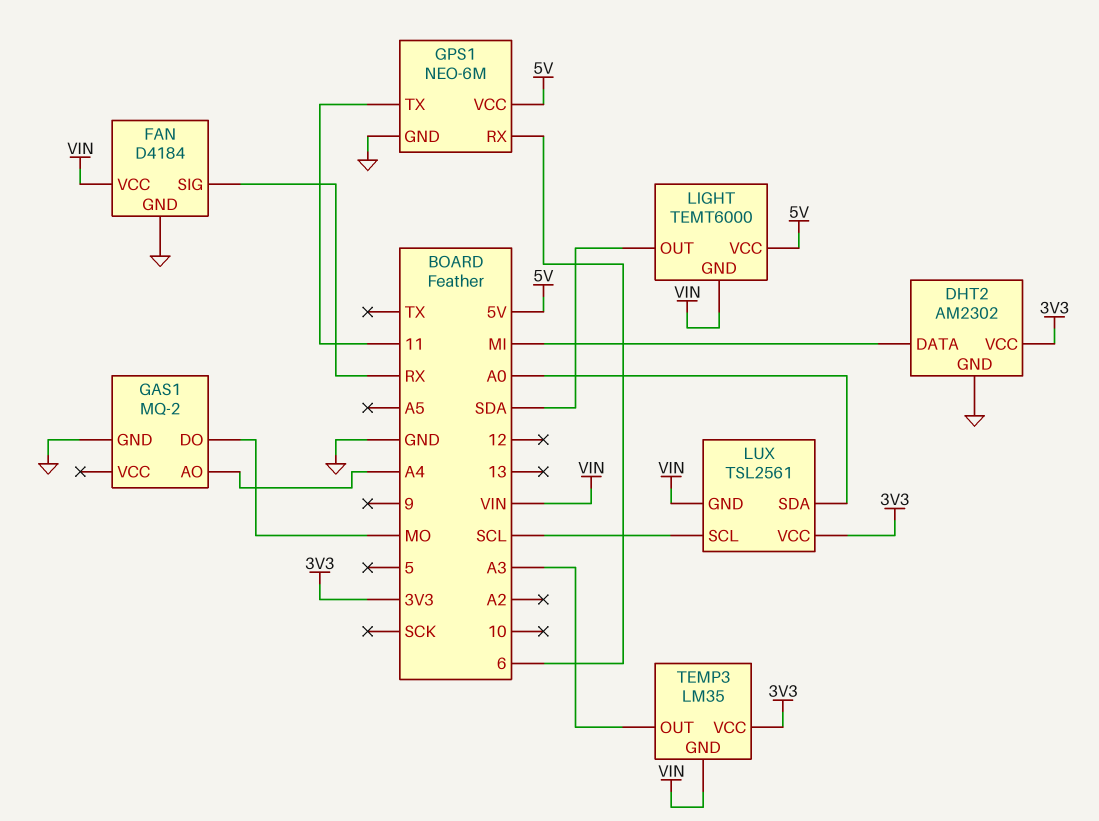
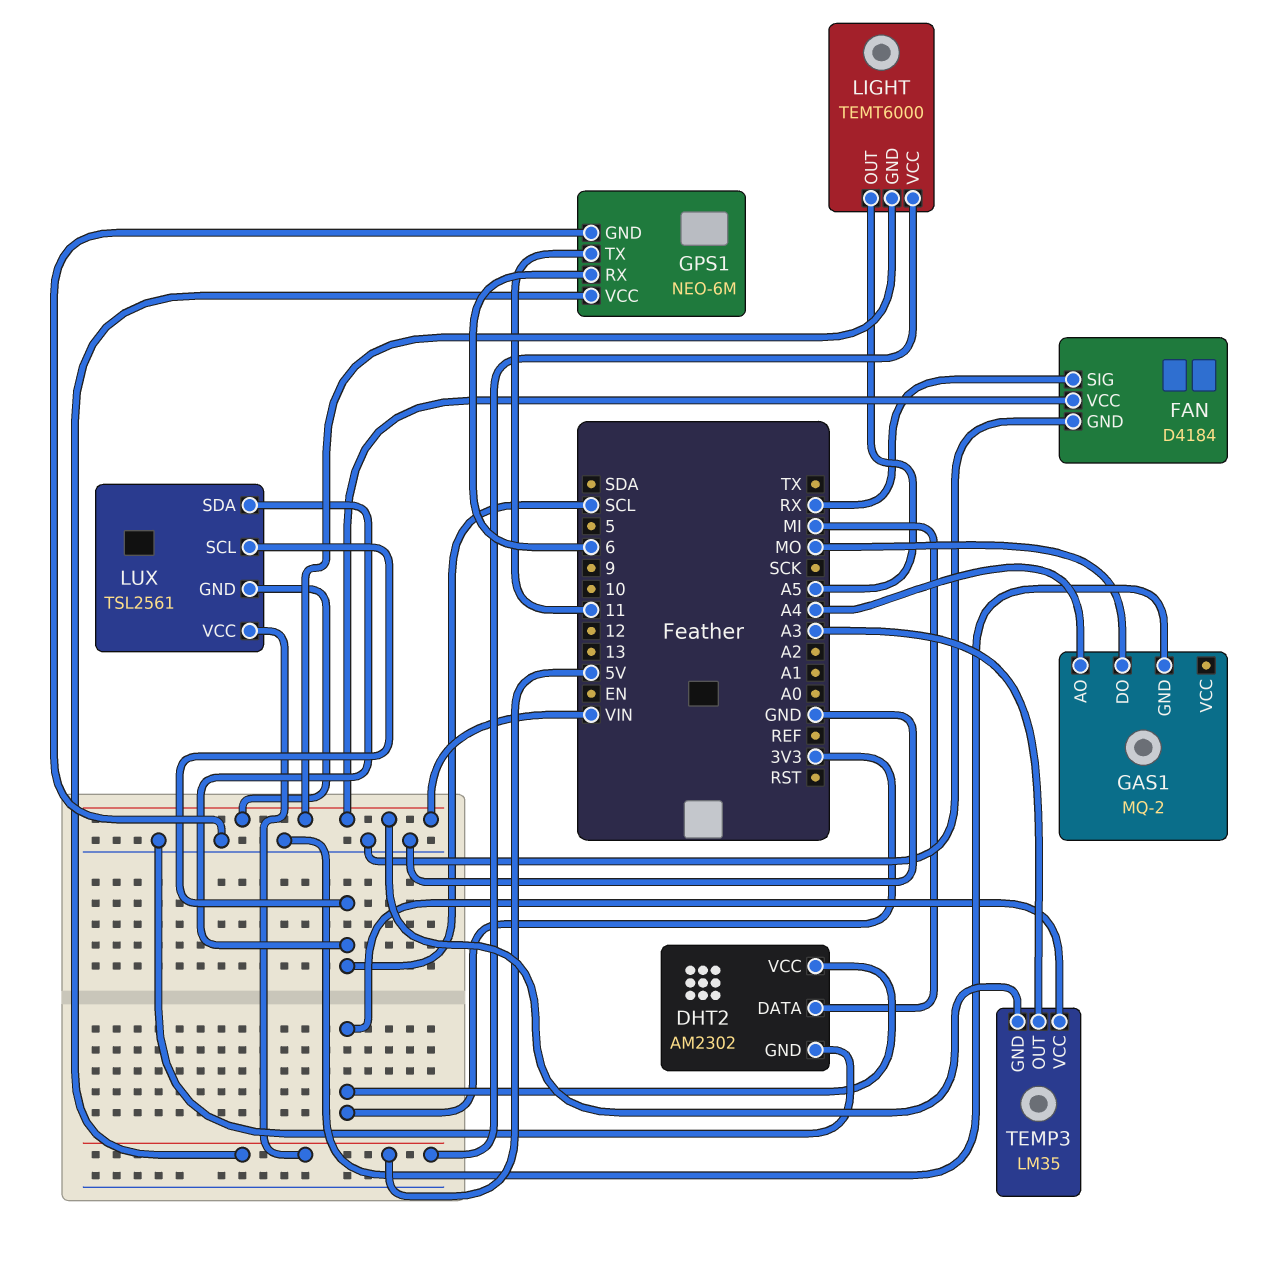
LIGHT pin OUT: SDA -> A5
LUX pin SDA: A0 -> SCL
LUX pin VCC: 3V3 -> 5V

